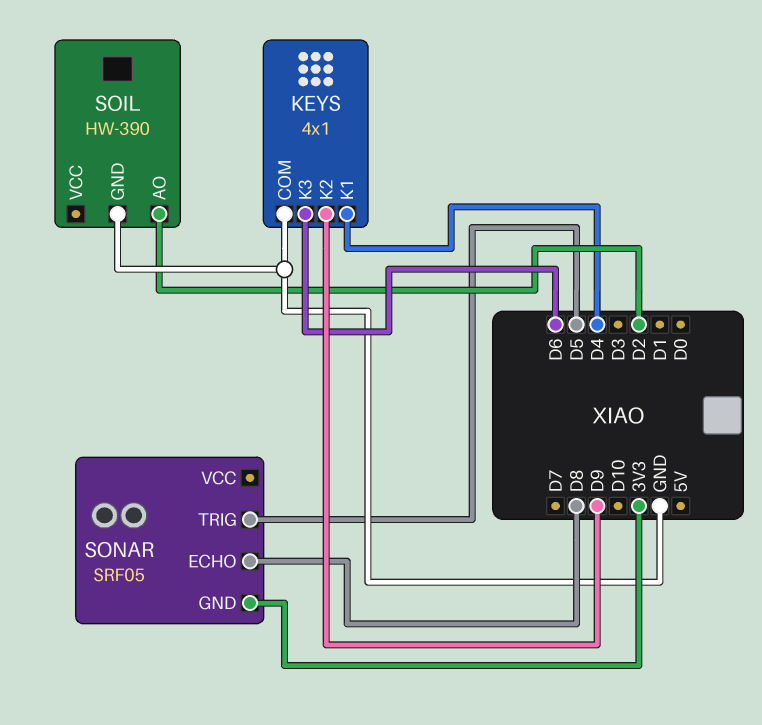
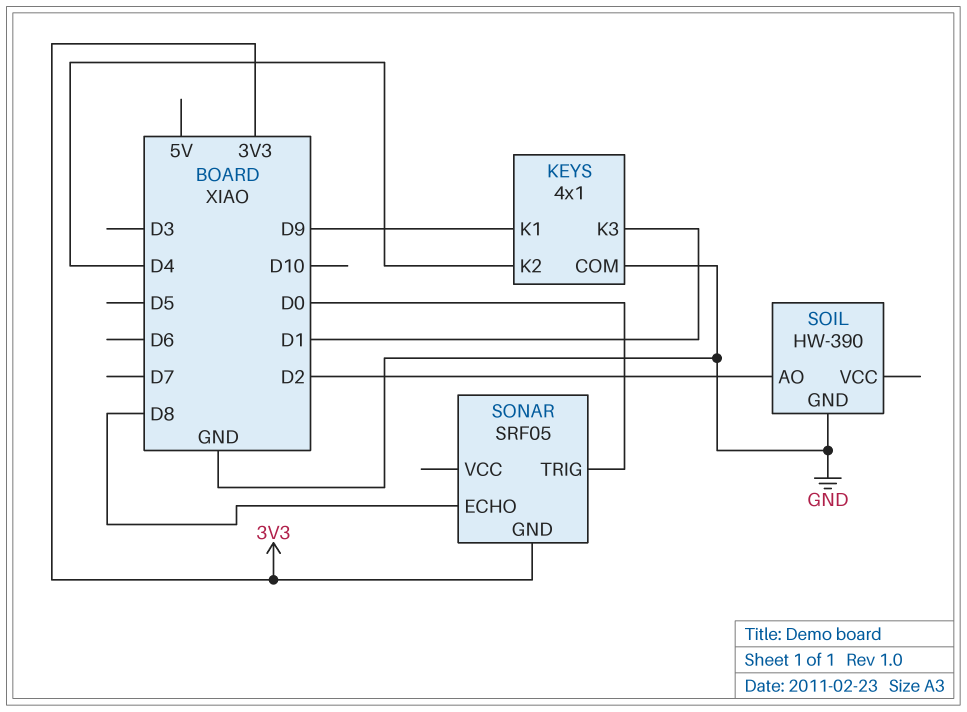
KEYS pin K1: D4 -> D9
KEYS pin K2: D9 -> D4
KEYS pin K3: D6 -> D1
SONAR pin TRIG: D5 -> D0

